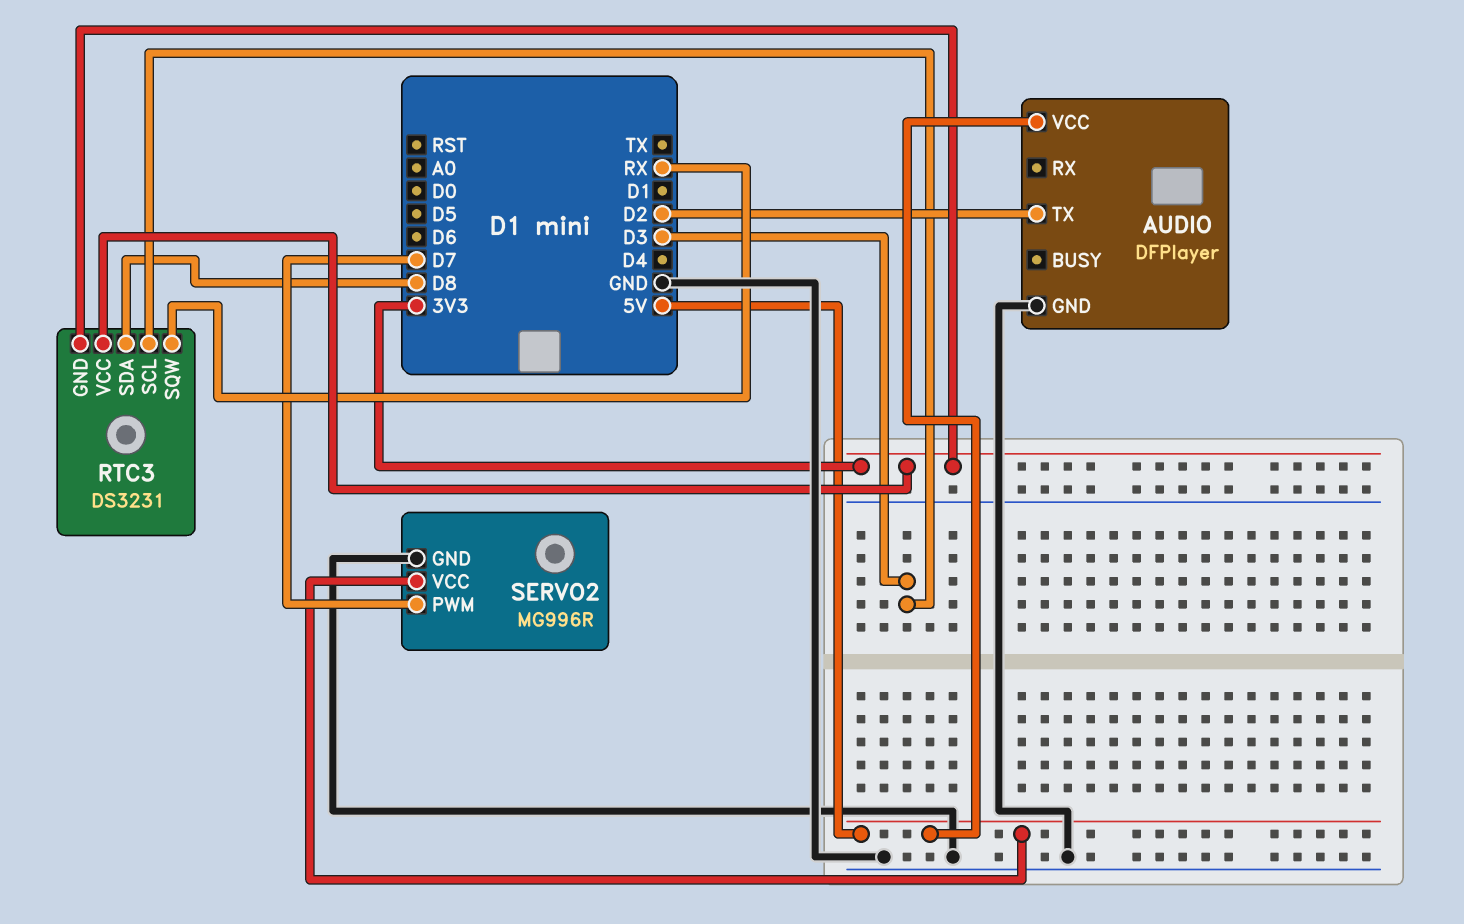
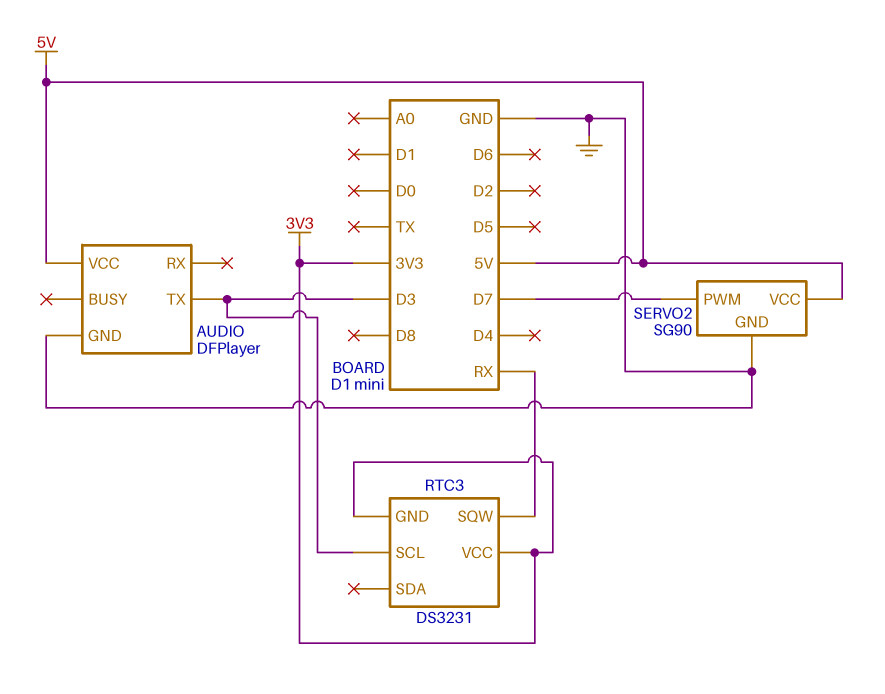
AUDIO pin TX: D2 -> D3
RTC3 pin SDA: D8 -> none
SERVO2: MG996R -> SG90

